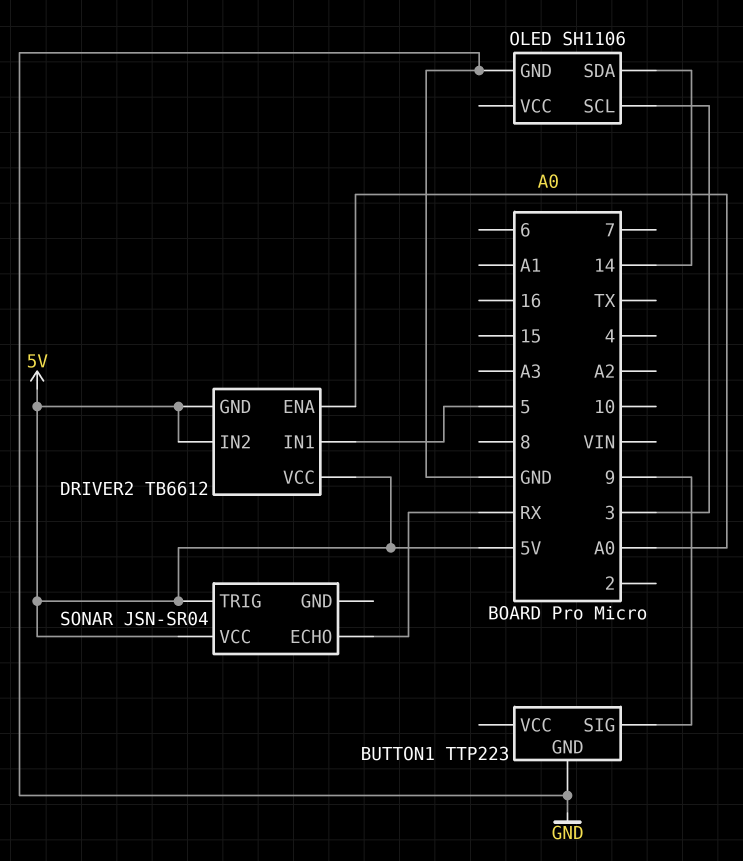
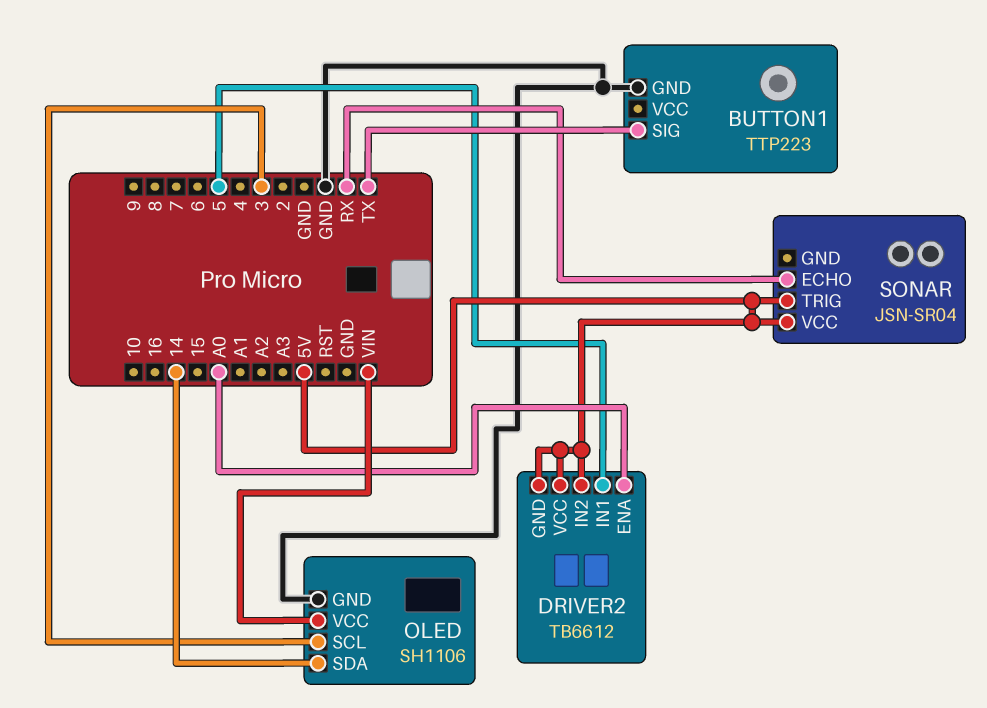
BUTTON1 pin SIG: 9 -> TX
OLED pin VCC: none -> VIN

